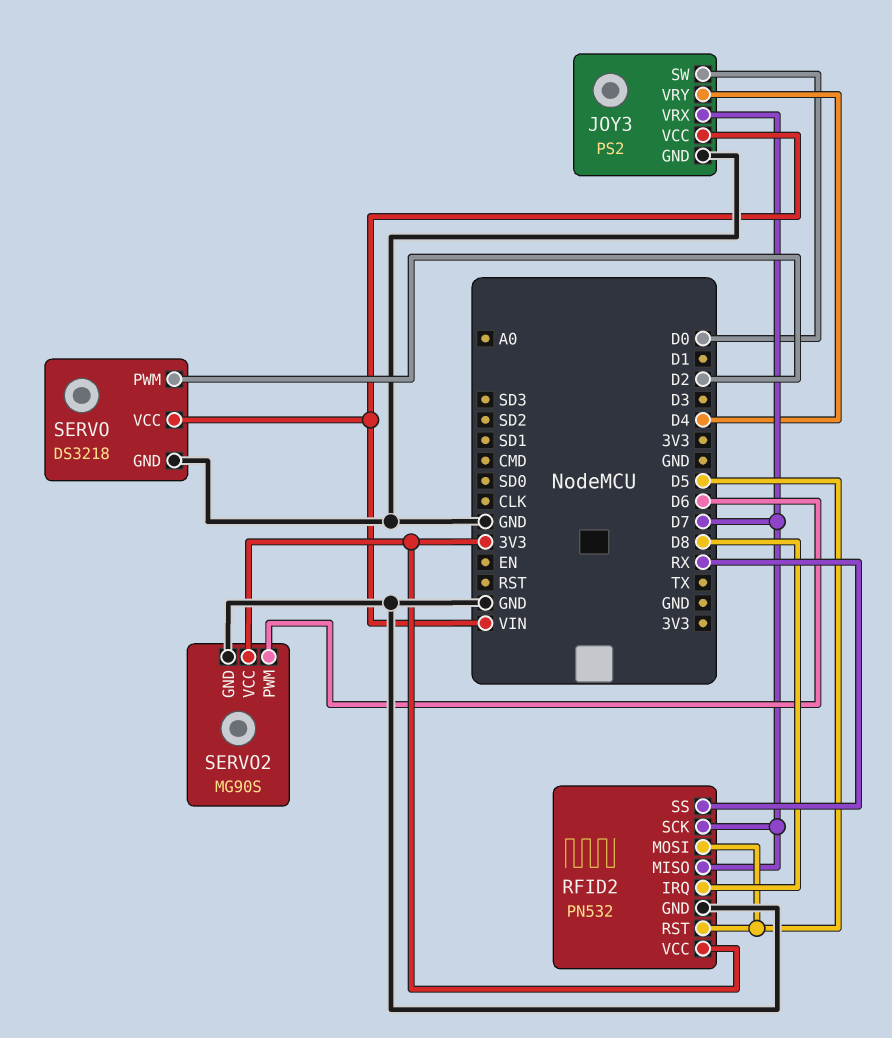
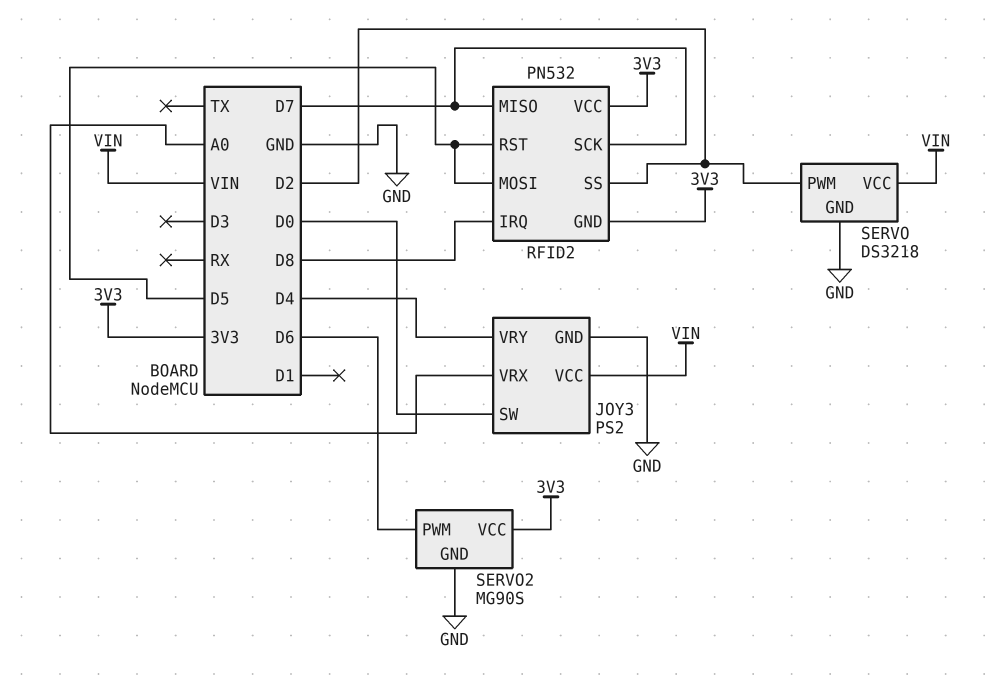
JOY3 pin VRX: D7 -> A0
RFID2 pin GND: GND -> 3V3
RFID2 pin SS: RX -> D2

